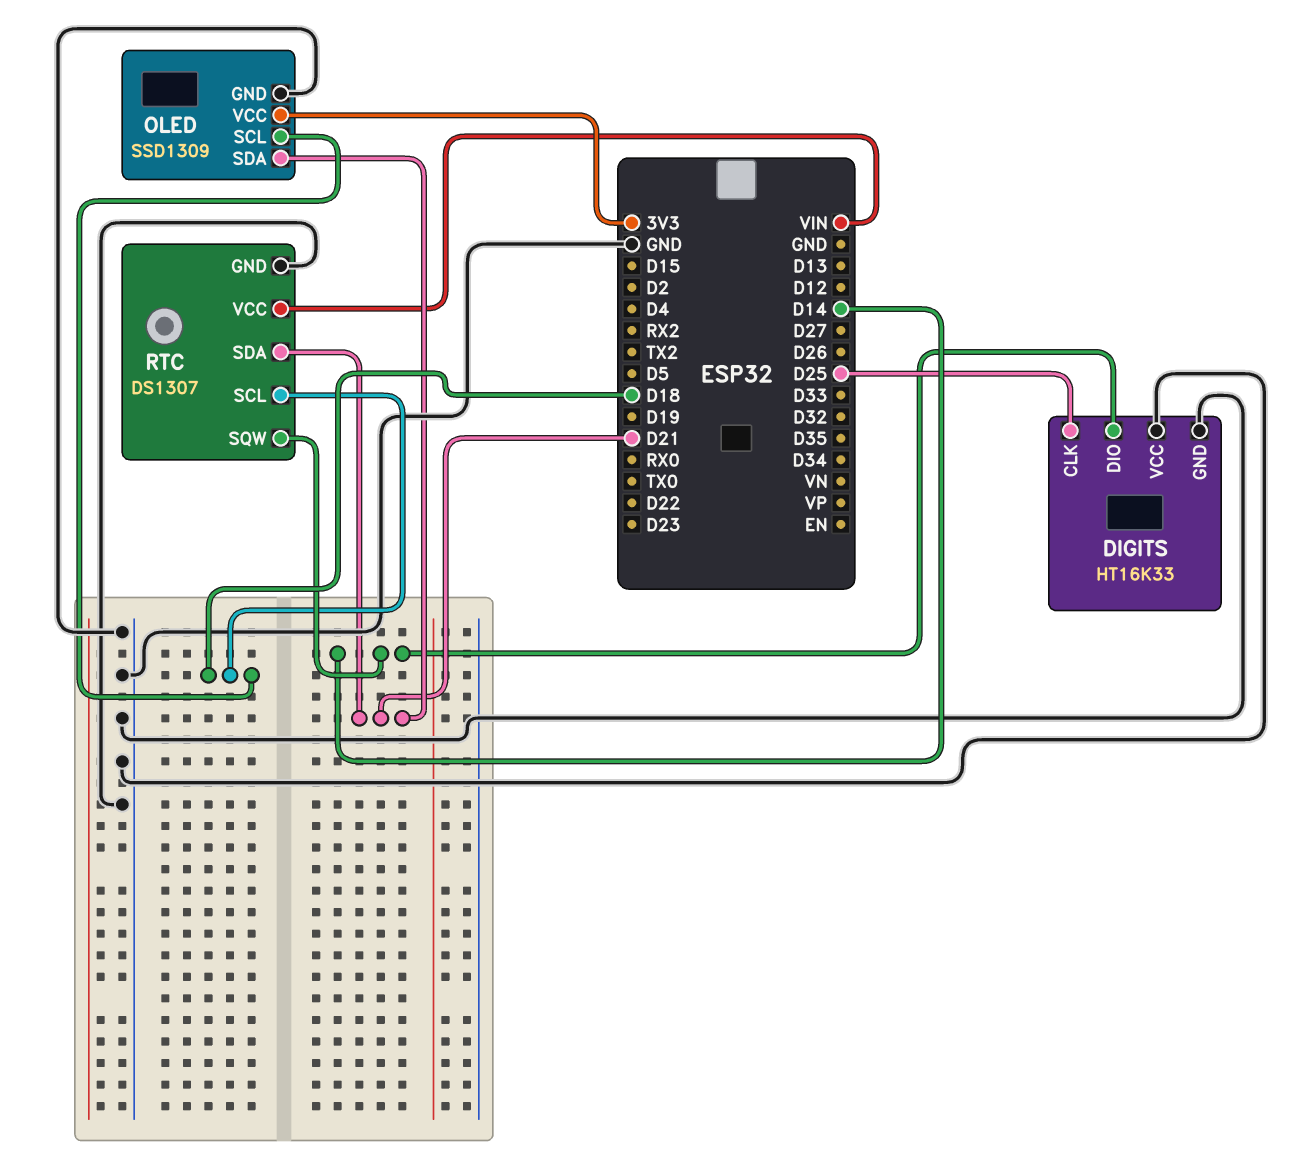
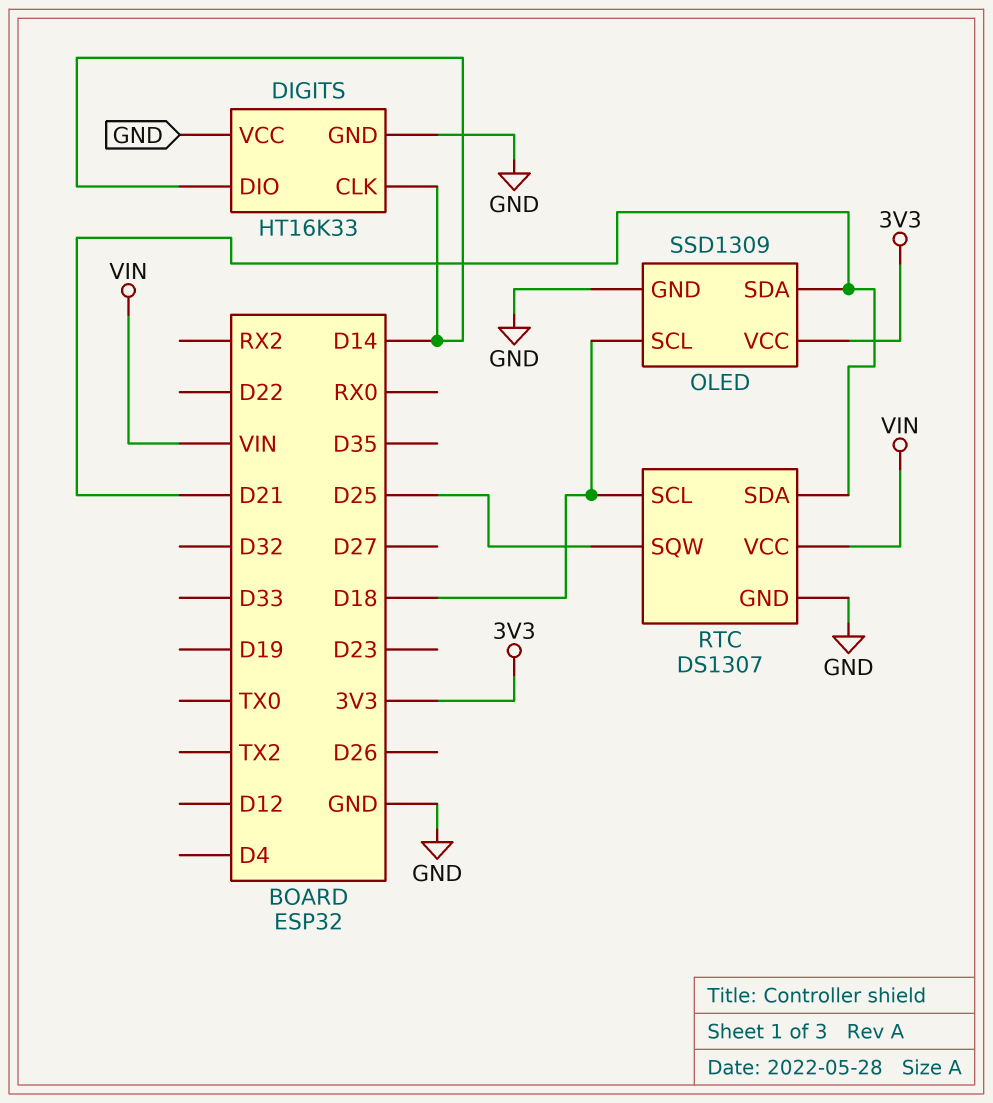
DIGITS pin CLK: D25 -> D14
RTC pin SQW: D14 -> D25

